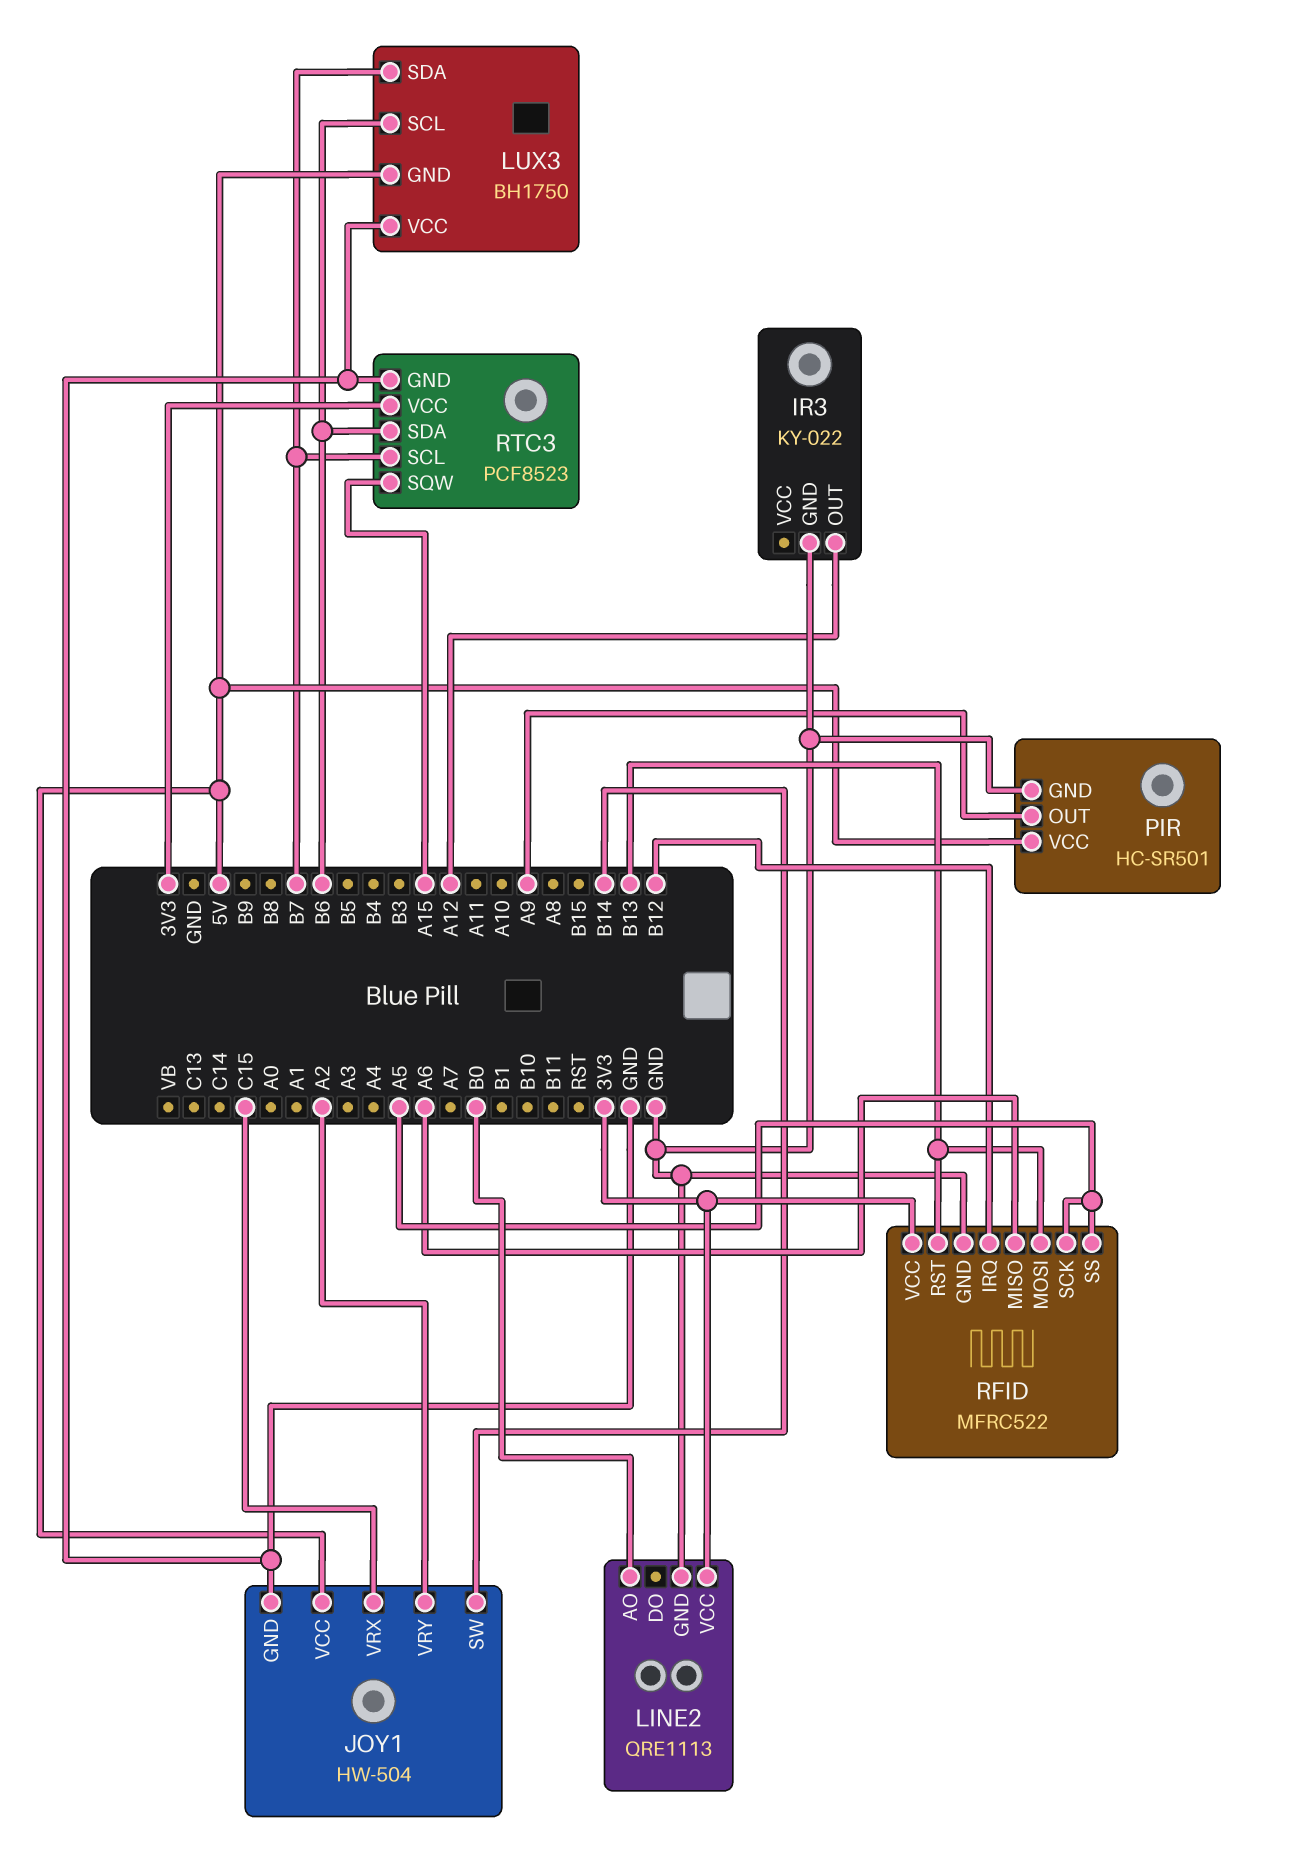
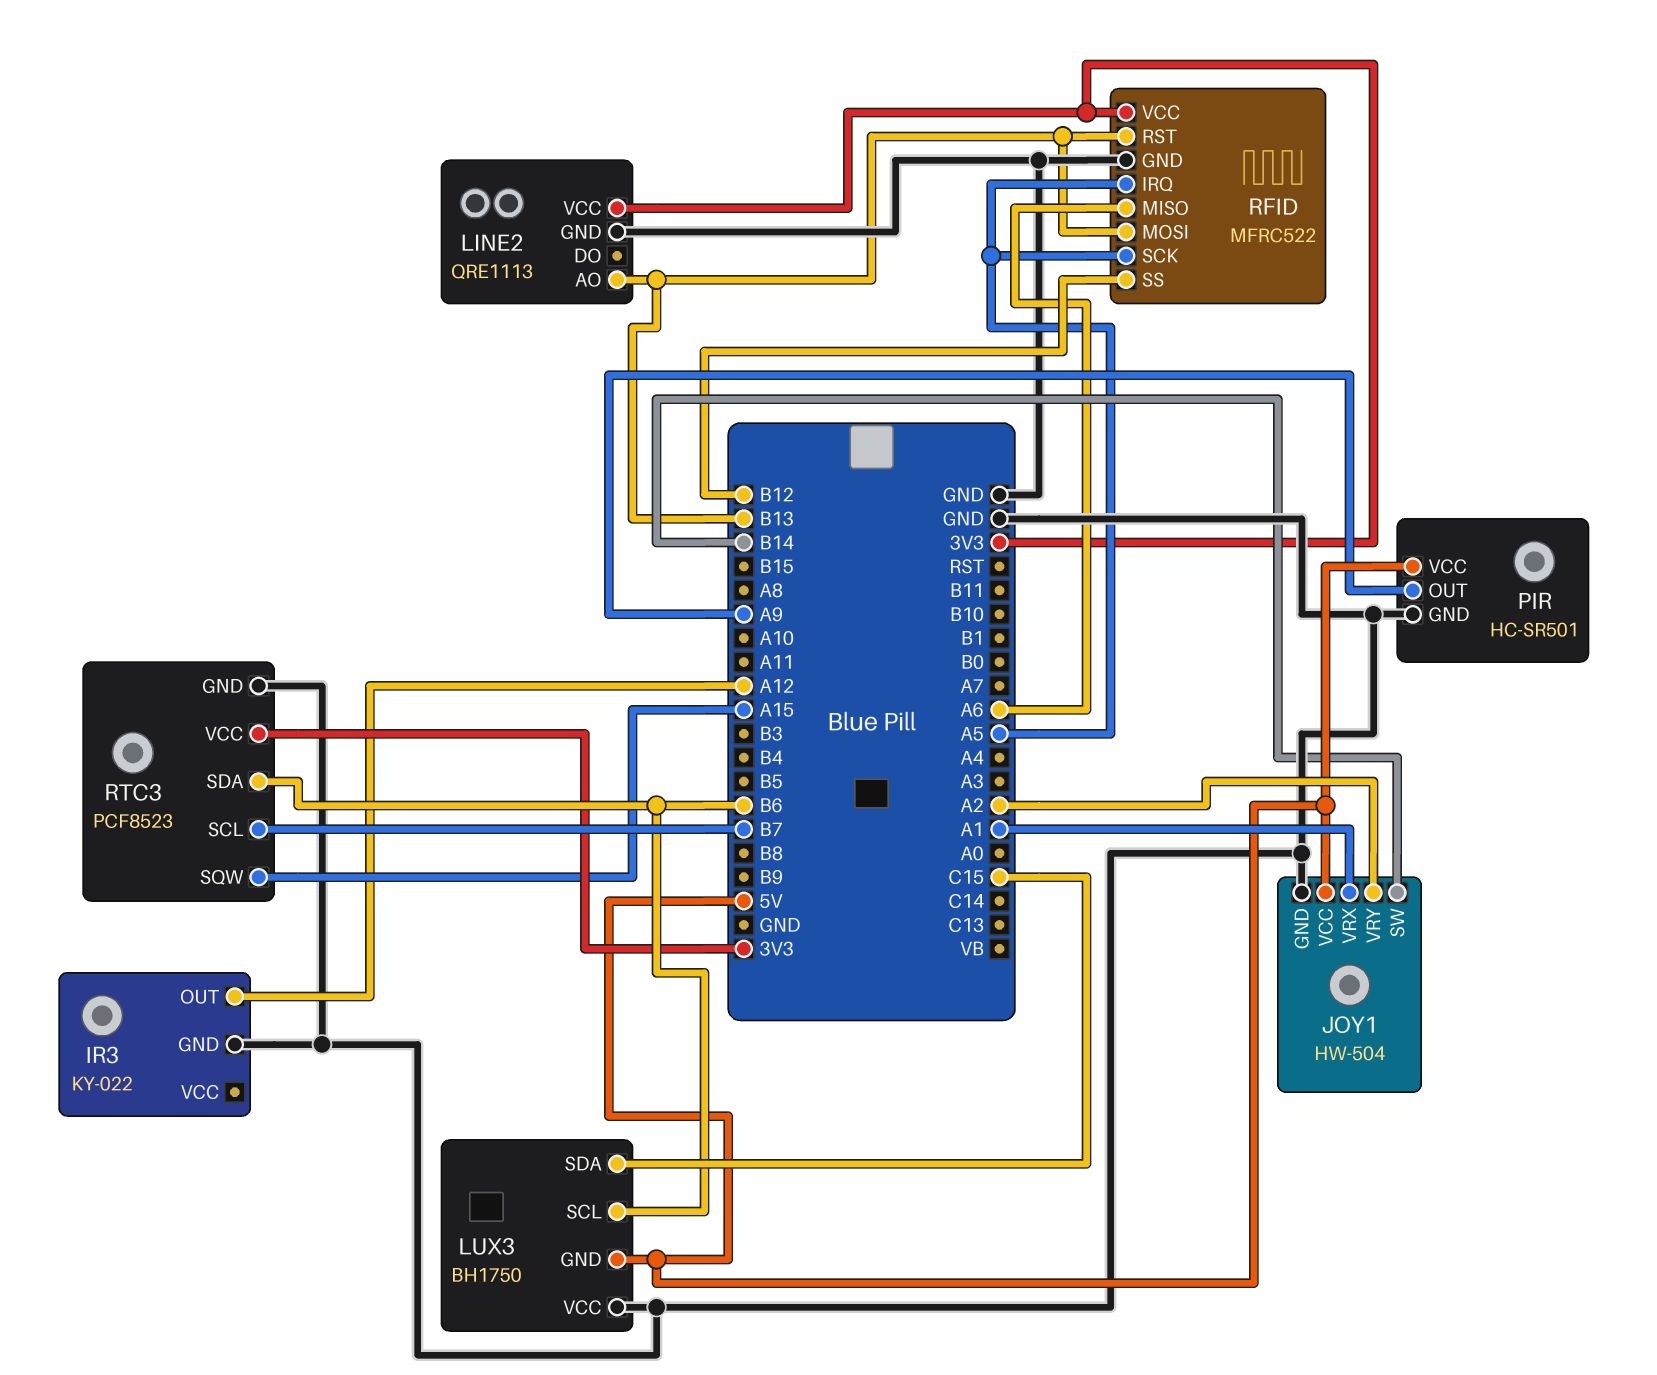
JOY1 pin VRX: C15 -> A1
LINE2 pin AO: B0 -> B13
LUX3 pin SDA: B7 -> C15
RFID pin IRQ: B12 -> A5
RFID pin SS: A5 -> B12

